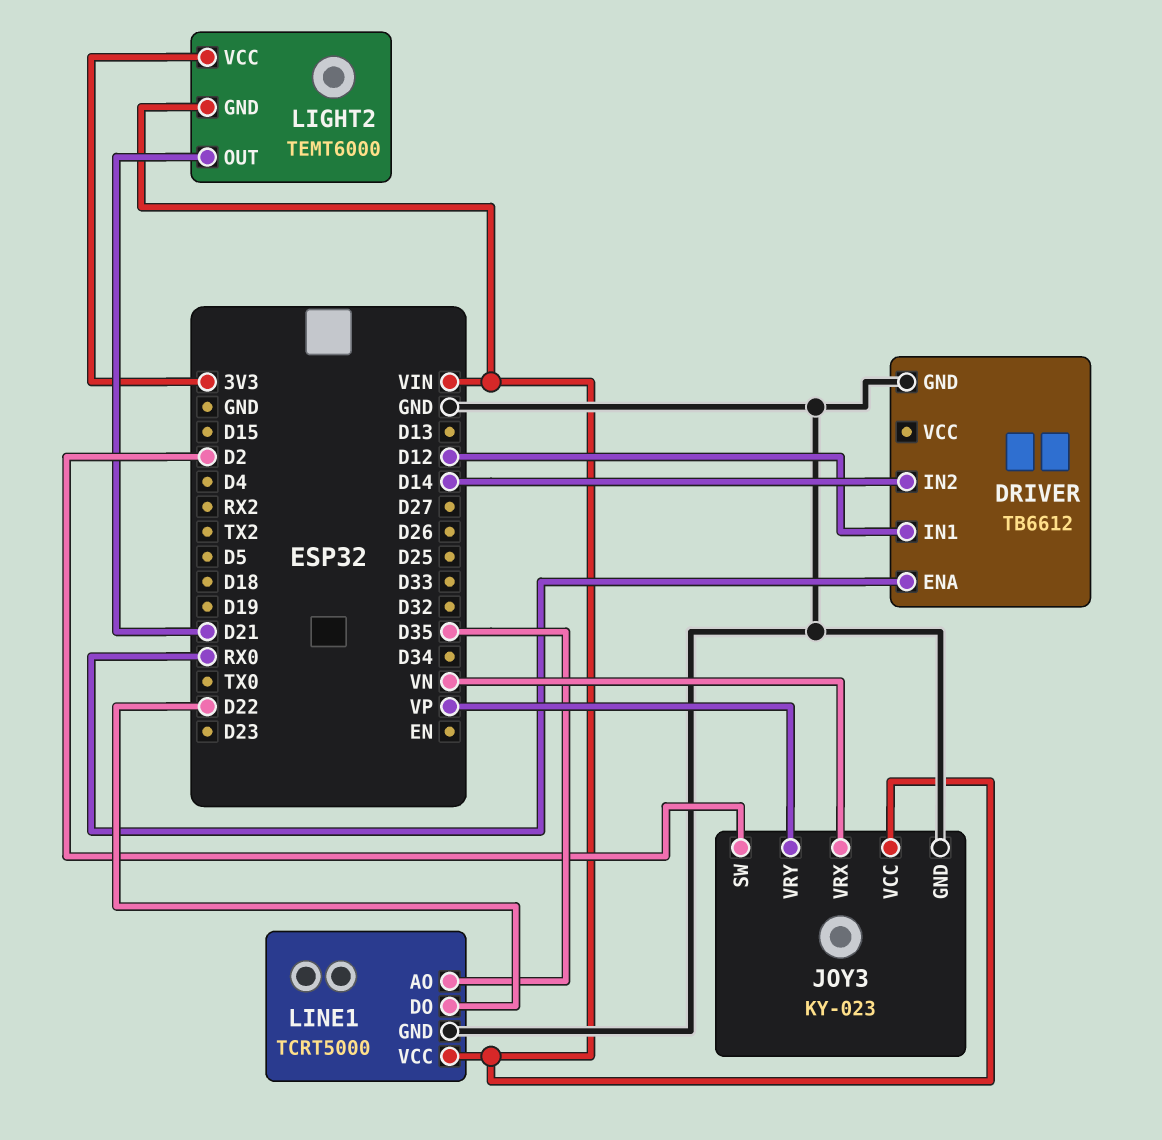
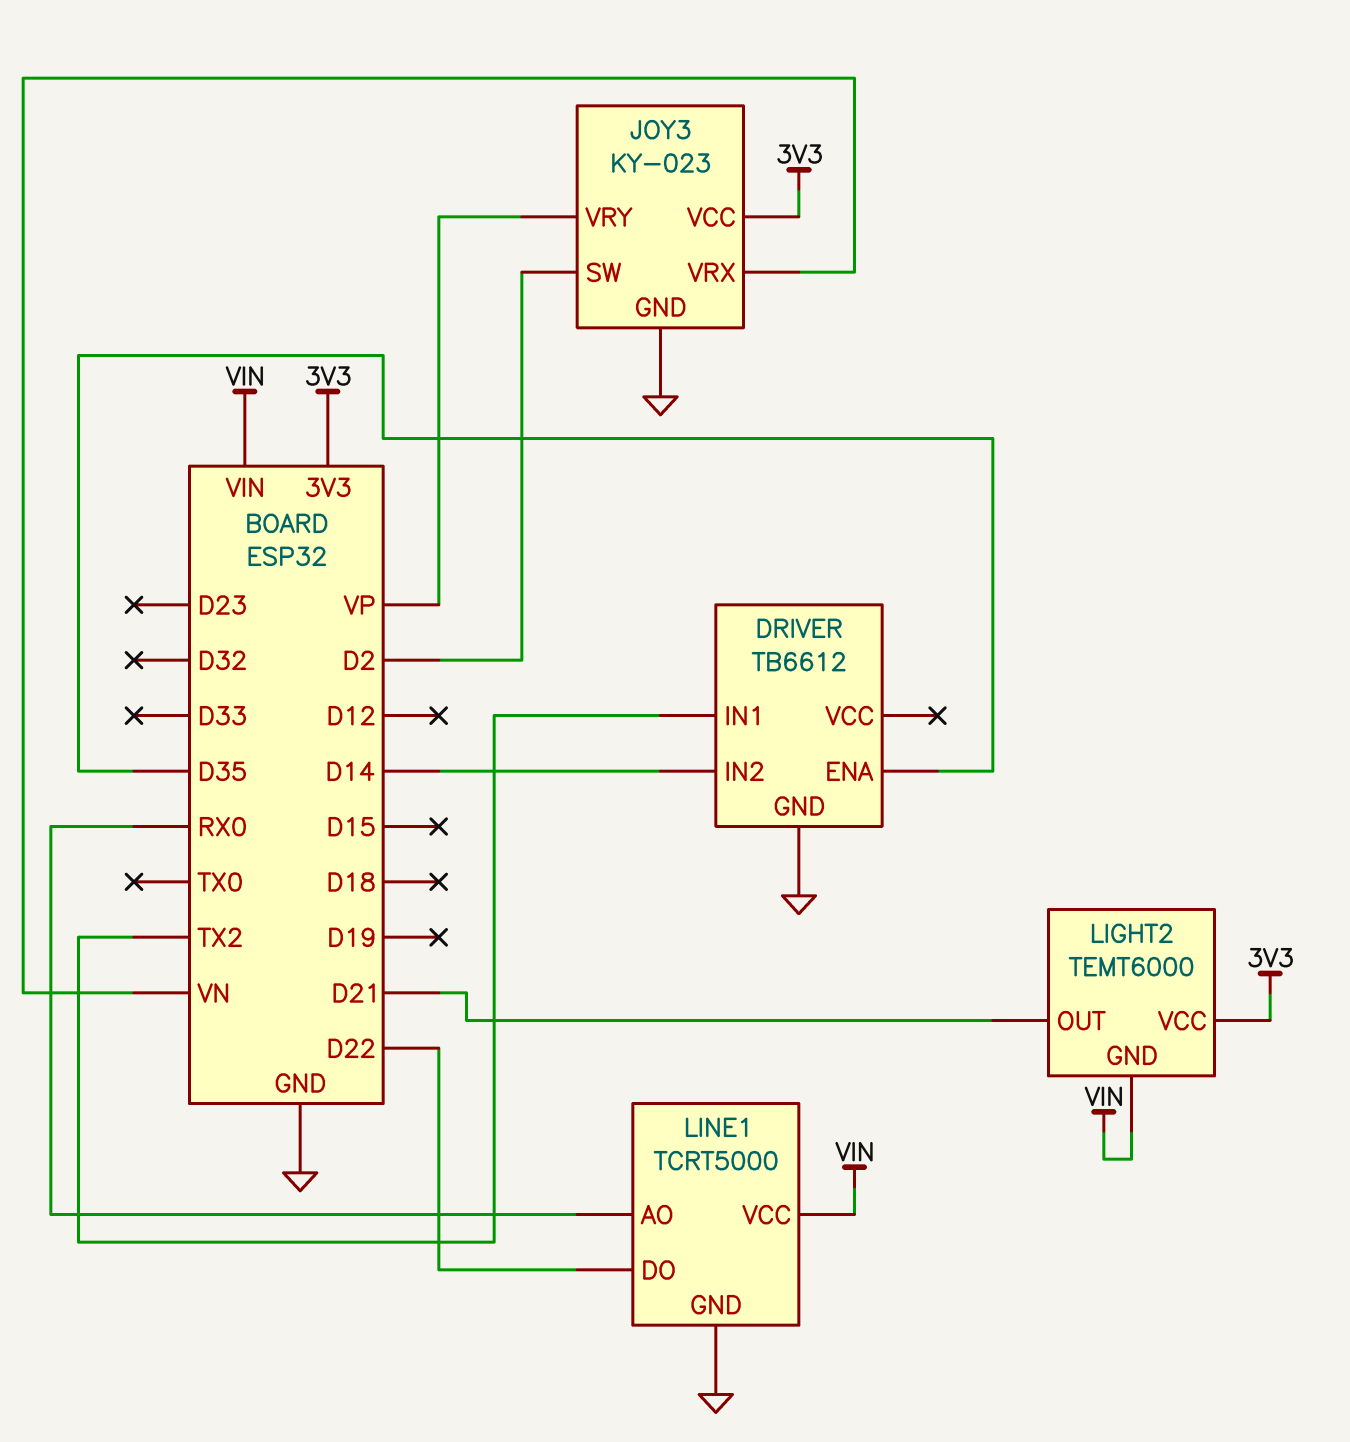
DRIVER pin ENA: RX0 -> D35
DRIVER pin IN1: D12 -> TX2
JOY3 pin VCC: VIN -> 3V3
LINE1 pin AO: D35 -> RX0

